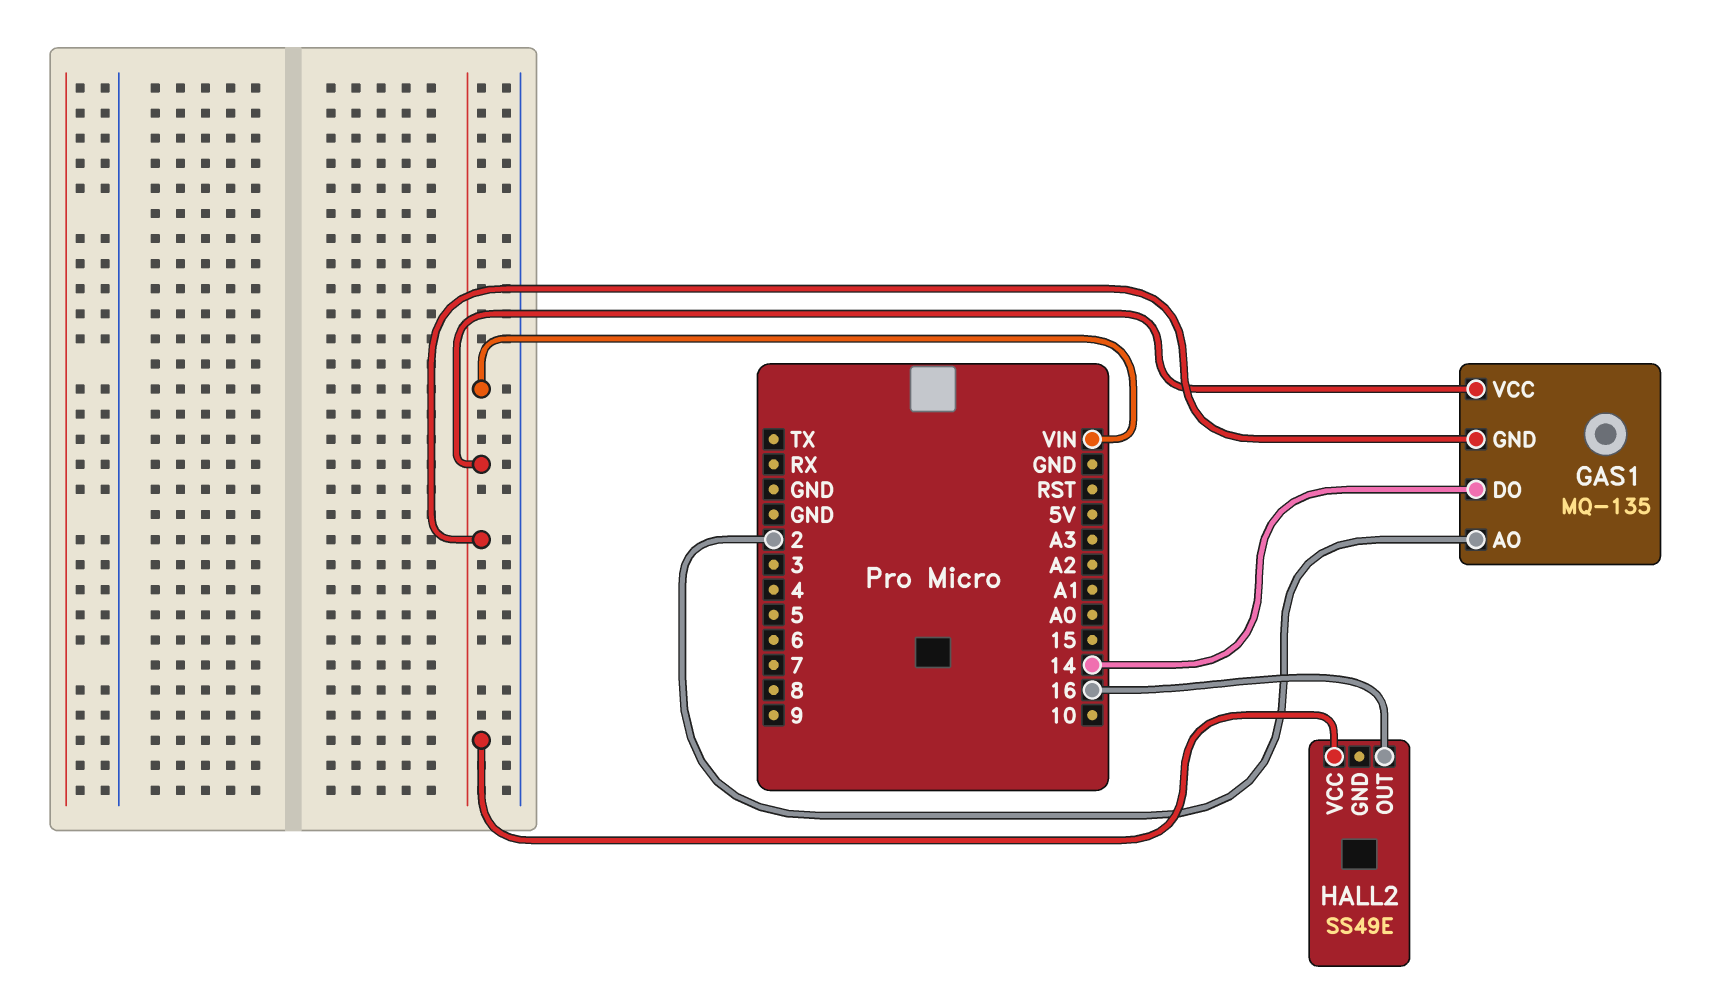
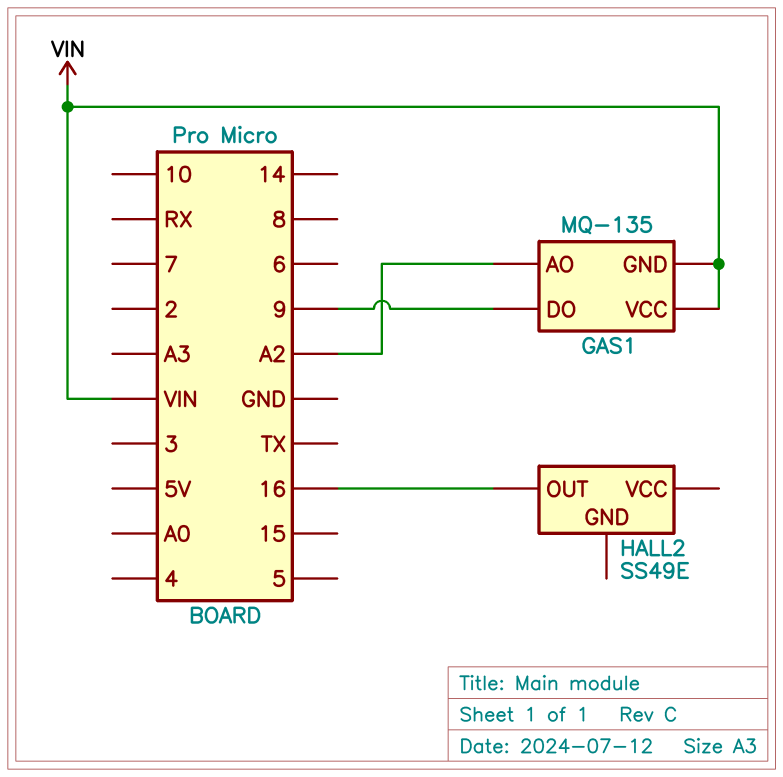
GAS1 pin AO: 2 -> A2
GAS1 pin DO: 14 -> 9
HALL2 pin VCC: VIN -> none

